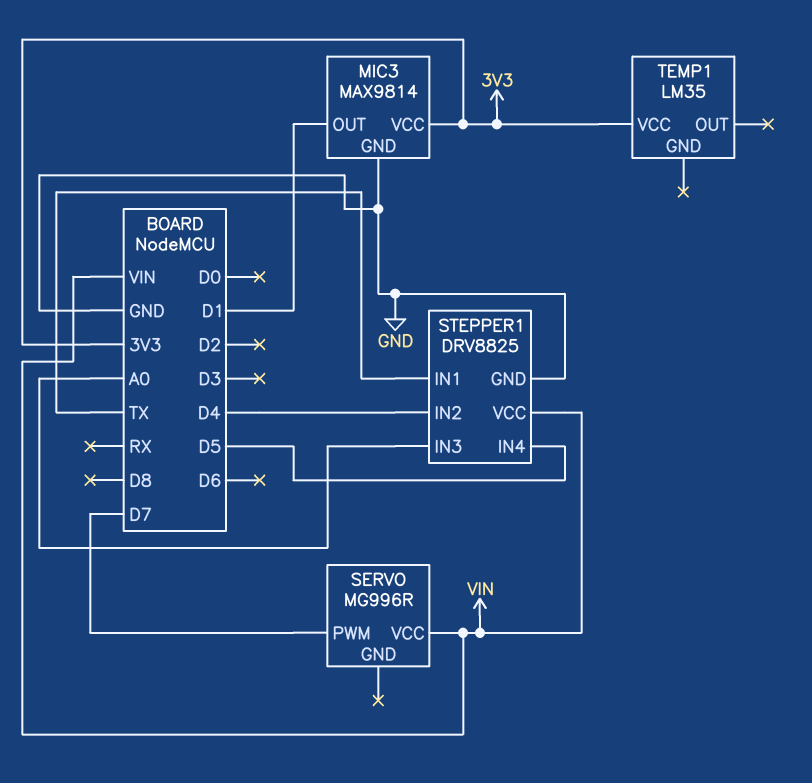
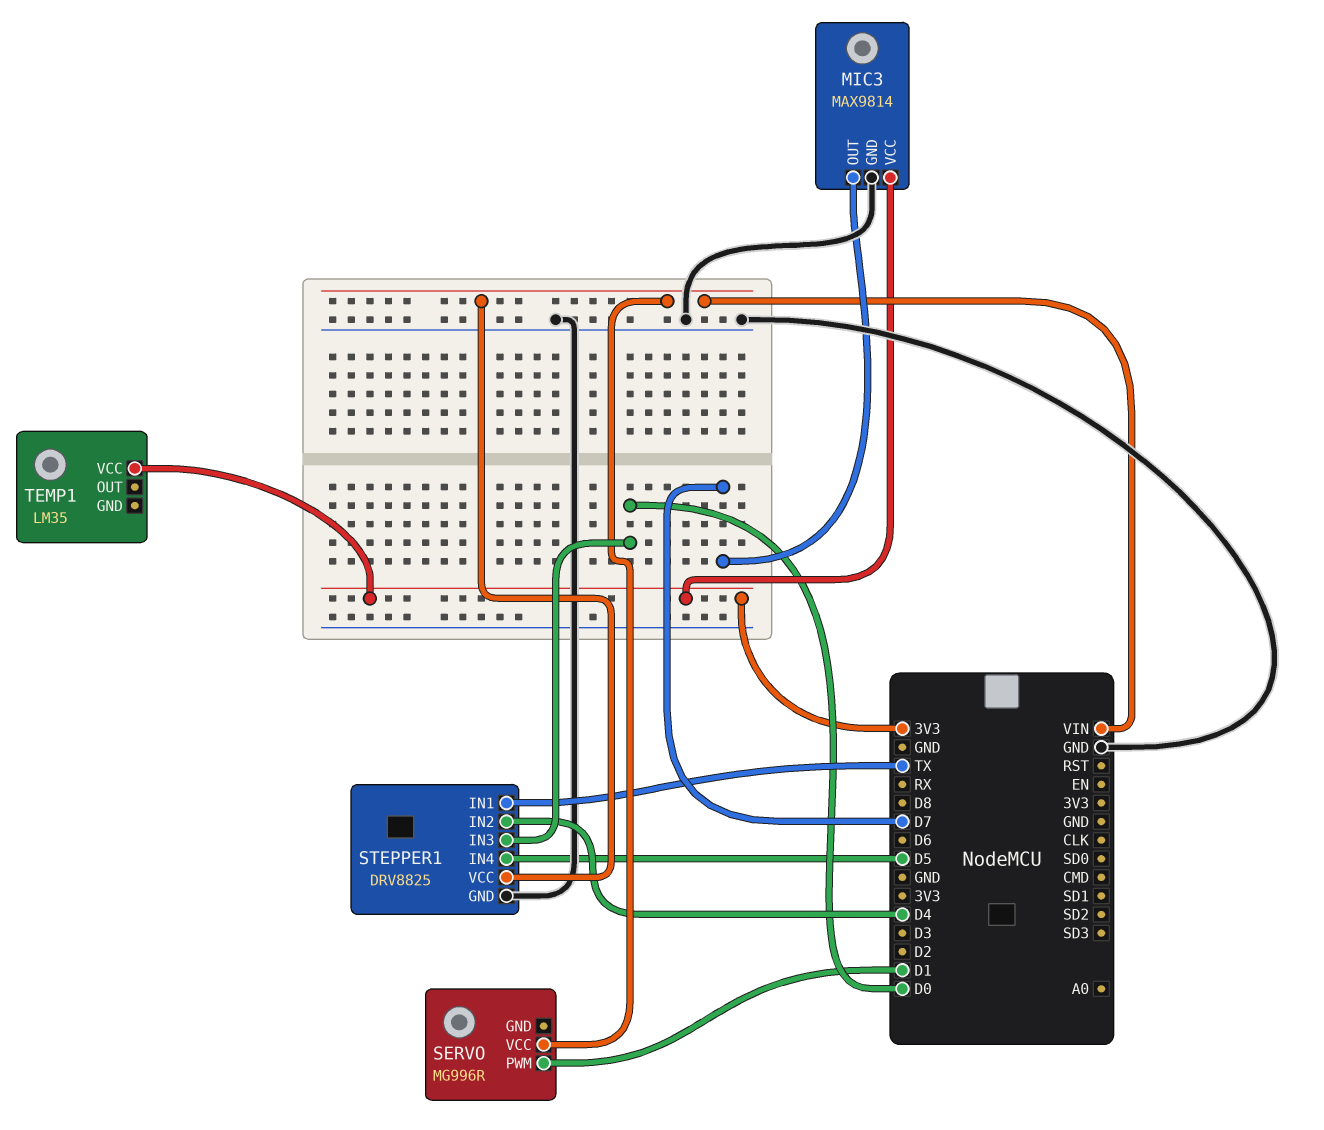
MIC3 pin OUT: D1 -> D7
SERVO pin PWM: D7 -> D1
STEPPER1 pin IN3: A0 -> D0

